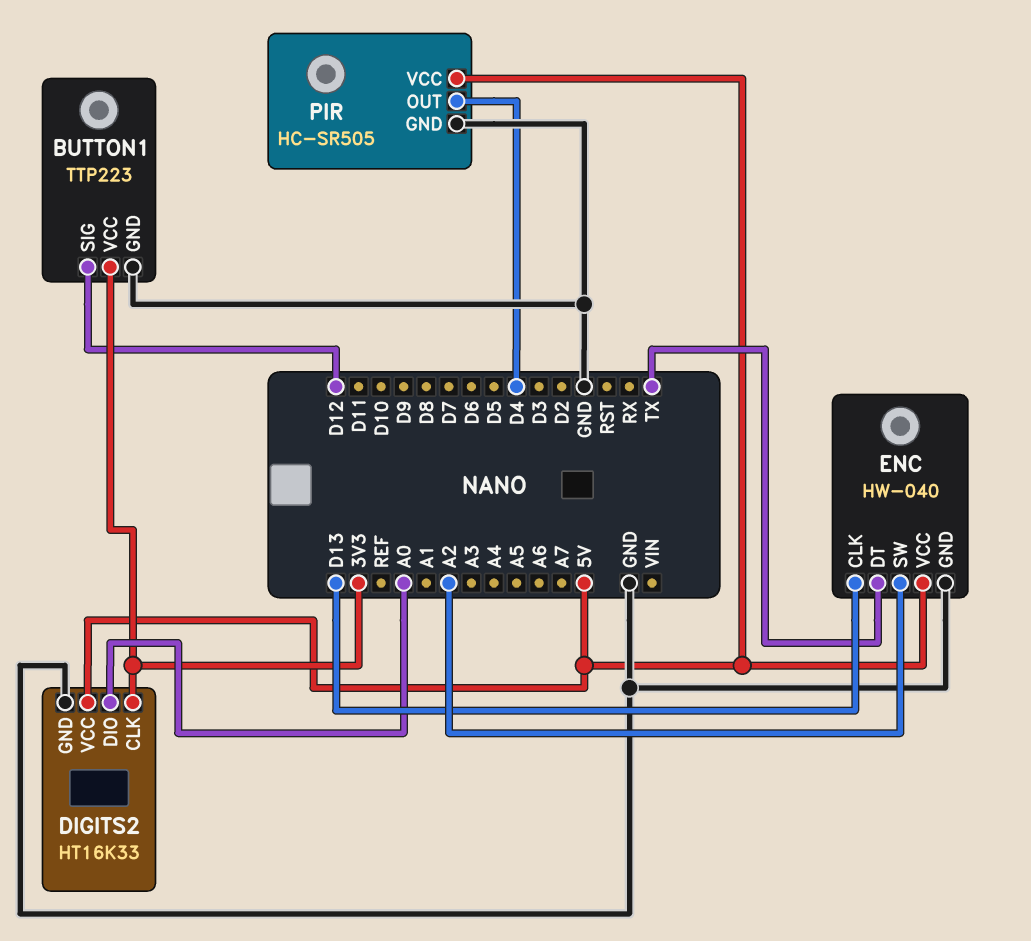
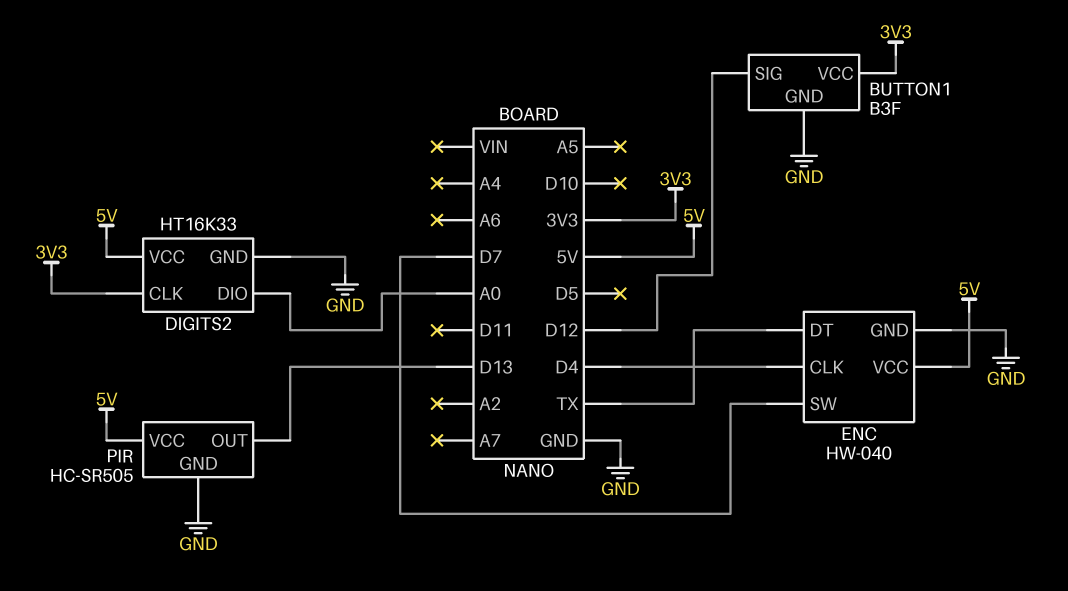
BUTTON1: TTP223 -> B3F
ENC pin CLK: D13 -> D4
ENC pin SW: A2 -> D7
PIR pin OUT: D4 -> D13

